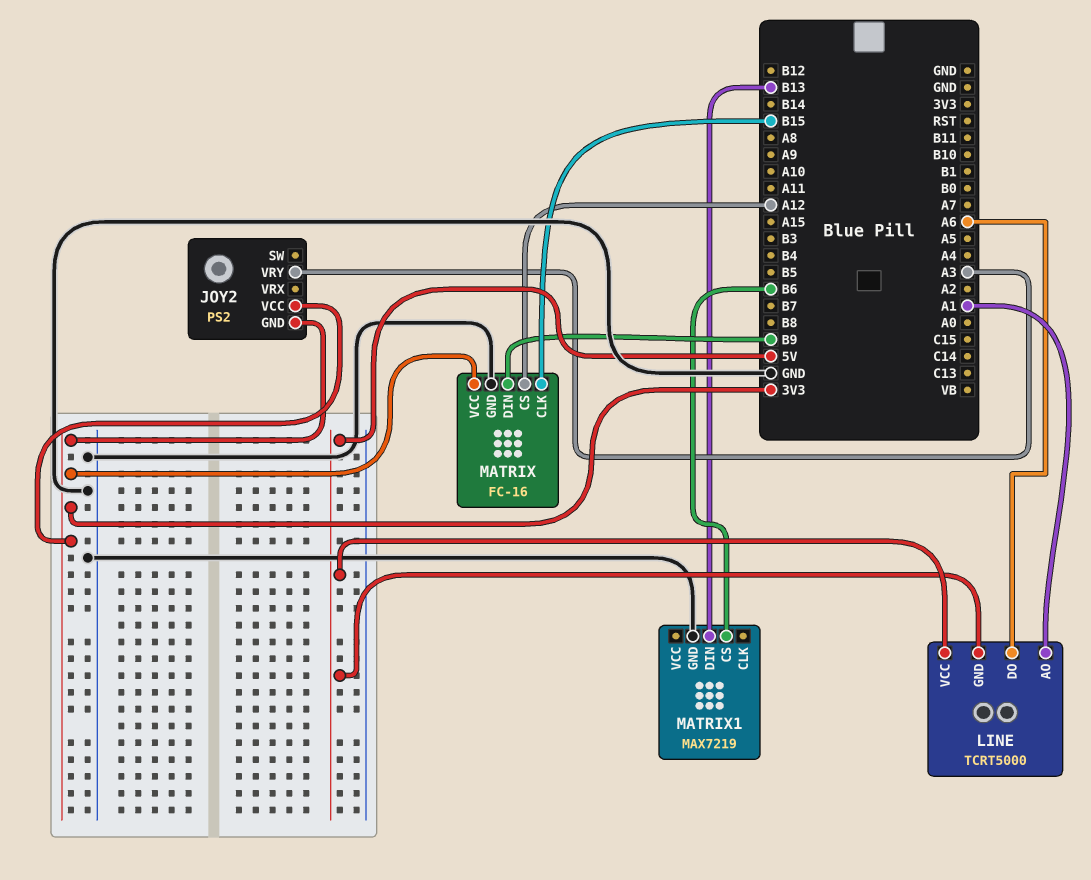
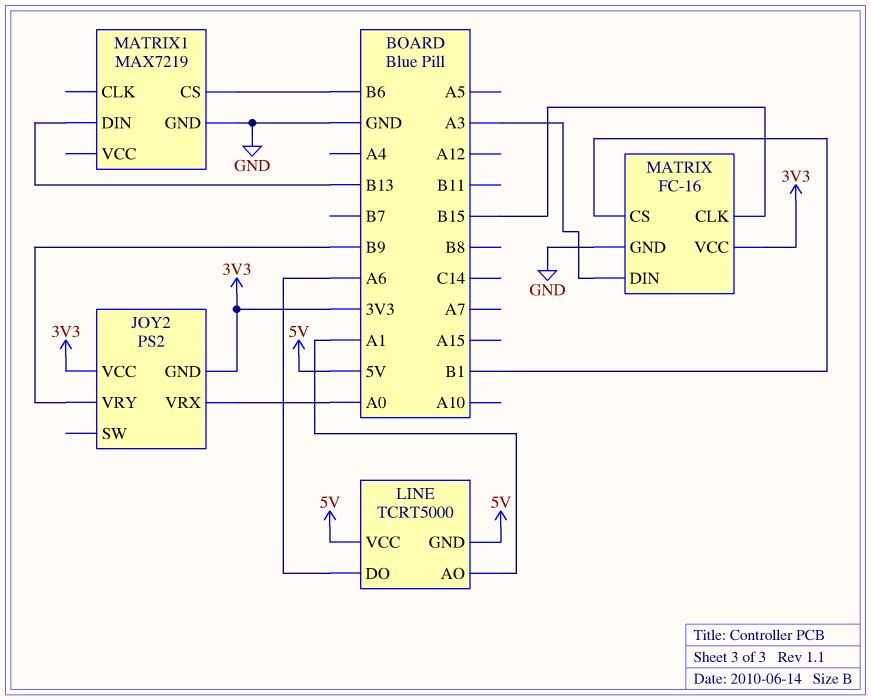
JOY2 pin VRX: none -> A0
JOY2 pin VRY: A3 -> B9
MATRIX pin CS: A12 -> B1
MATRIX pin DIN: B9 -> A3

